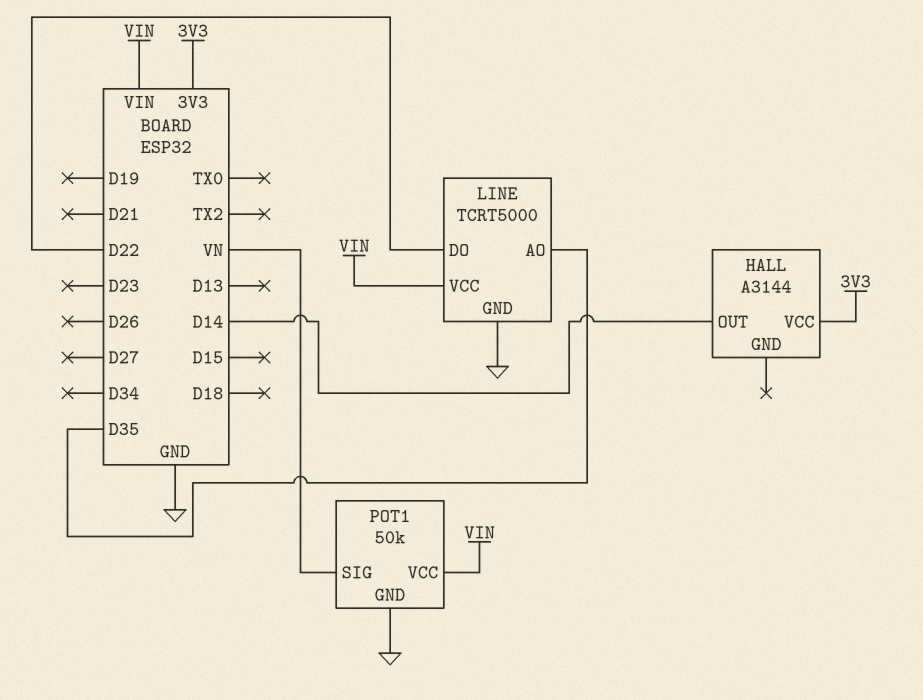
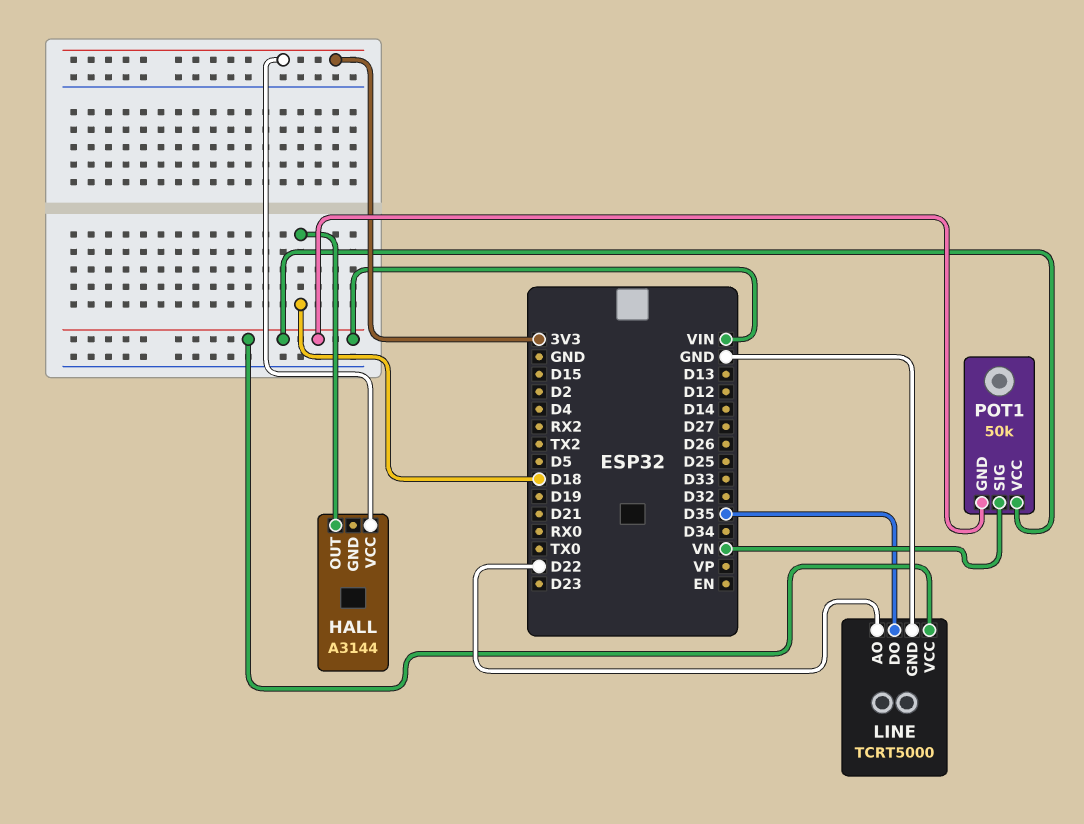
HALL pin OUT: D14 -> D18
LINE pin AO: D35 -> D22
LINE pin DO: D22 -> D35
POT1 pin GND: GND -> VIN

